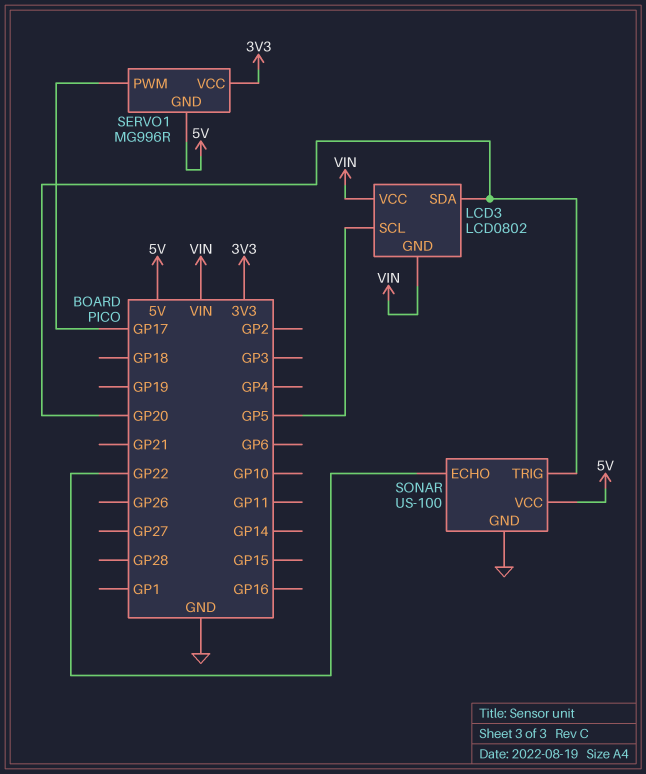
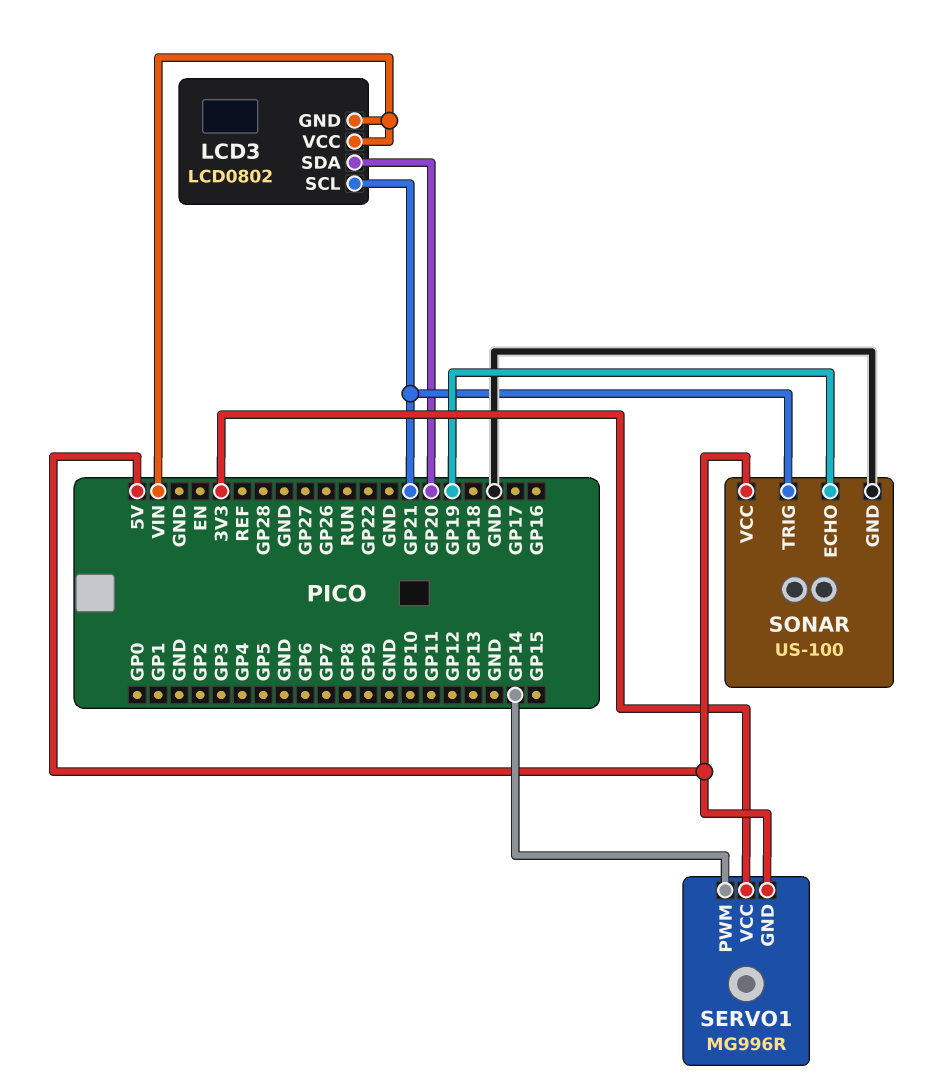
LCD3 pin SCL: GP5 -> GP21
SERVO1 pin PWM: GP17 -> GP14
SONAR pin ECHO: GP22 -> GP19
SONAR pin TRIG: GP20 -> GP21

